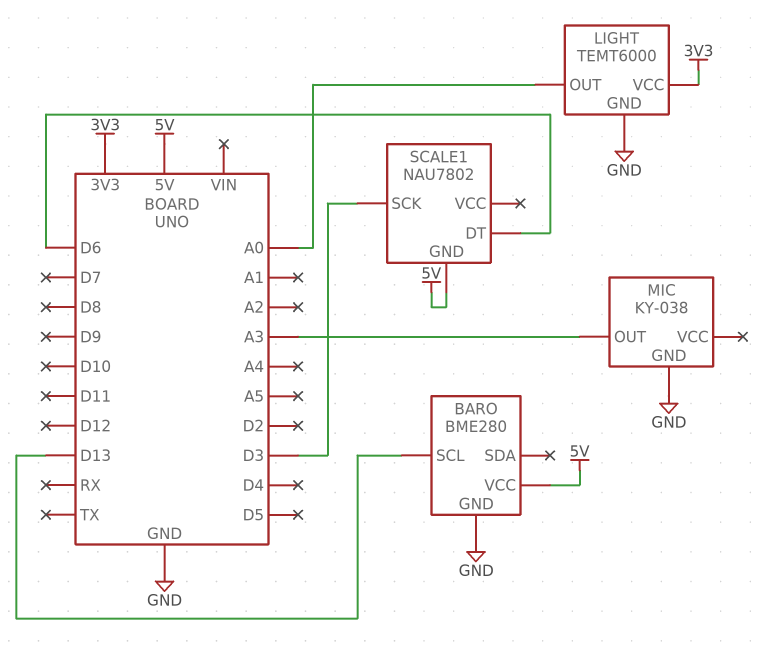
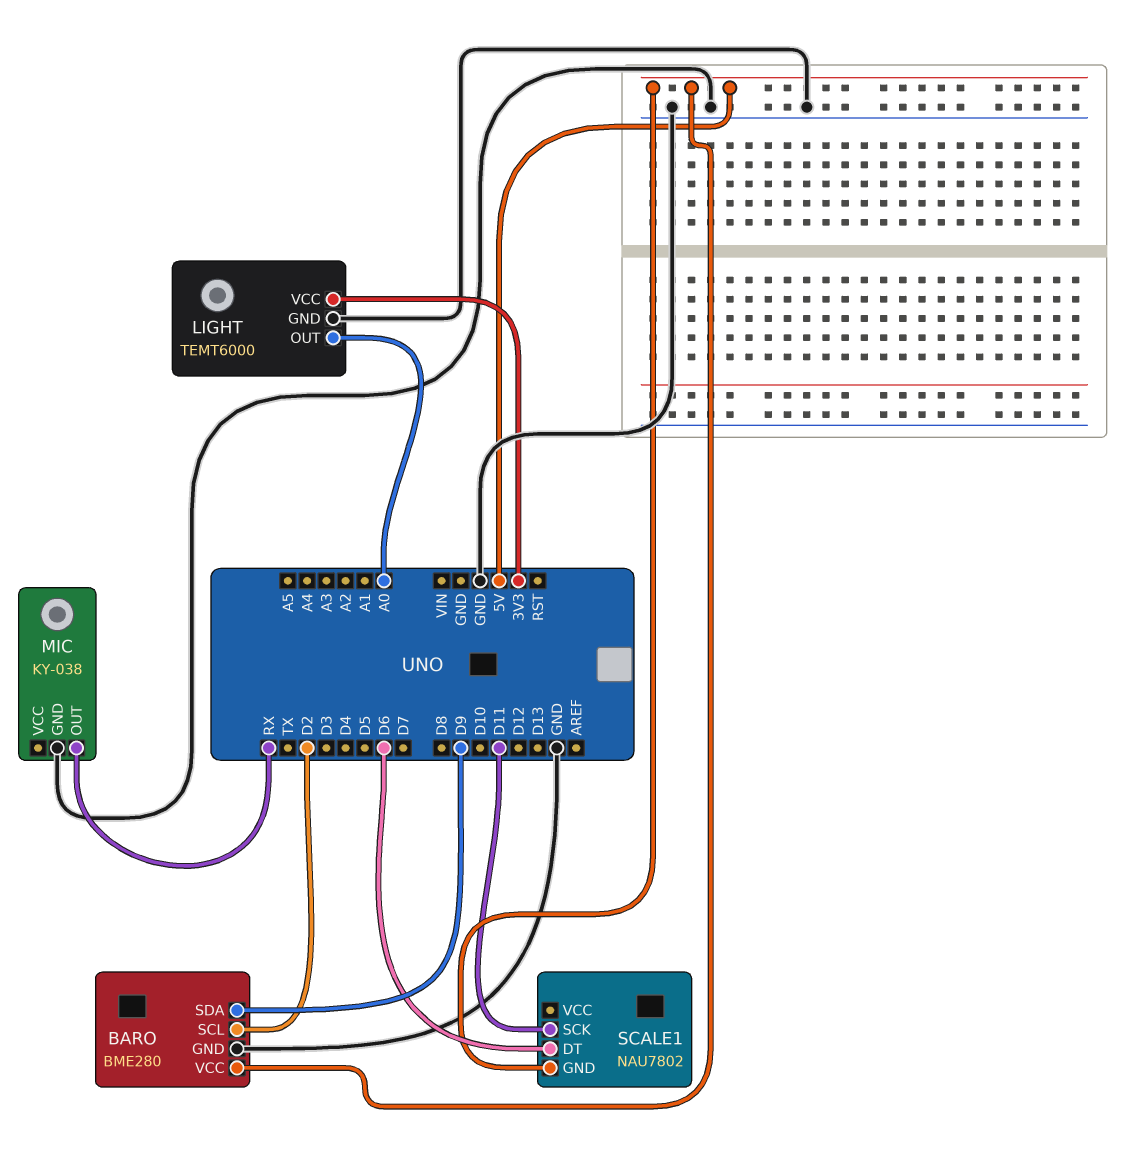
BARO pin SCL: D13 -> D2
BARO pin SDA: none -> D9
MIC pin OUT: A3 -> RX
SCALE1 pin SCK: D3 -> D11

